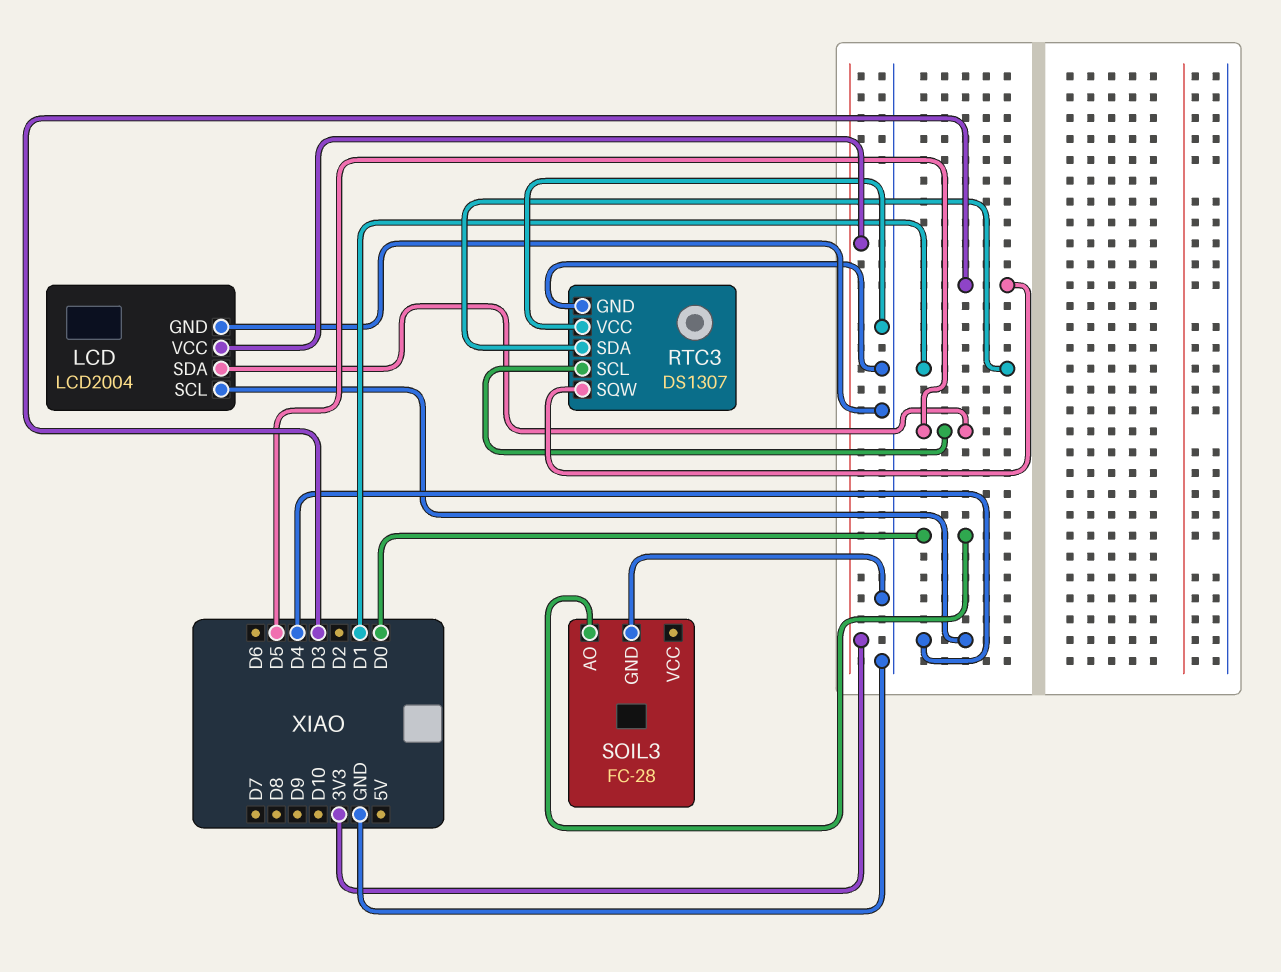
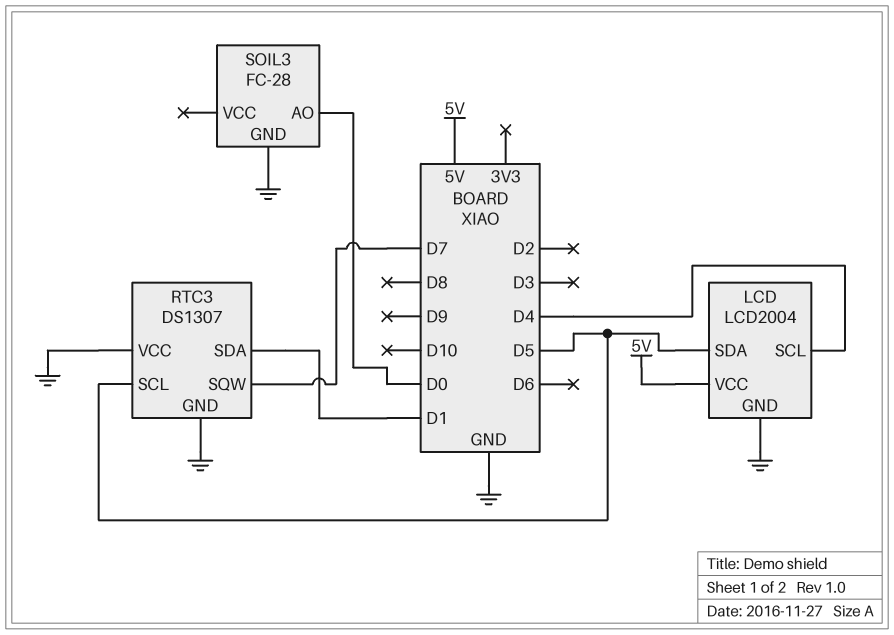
LCD pin VCC: 3V3 -> 5V
RTC3 pin SQW: D3 -> D7

